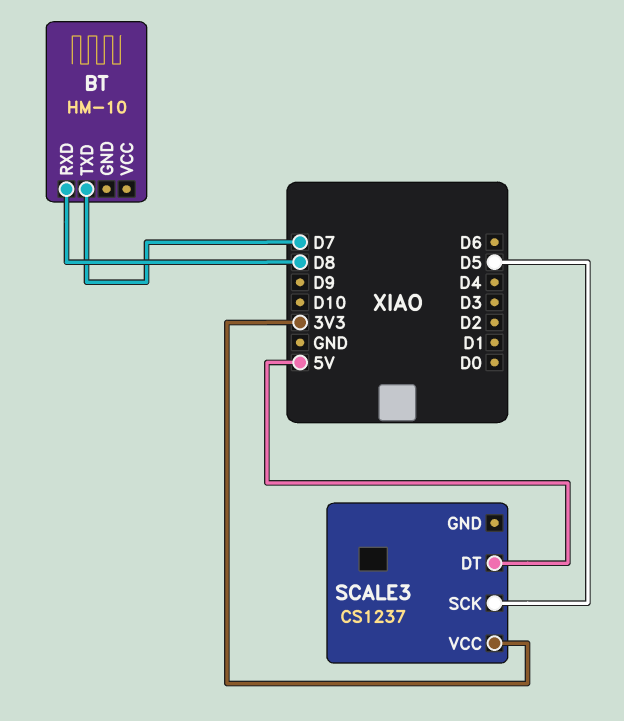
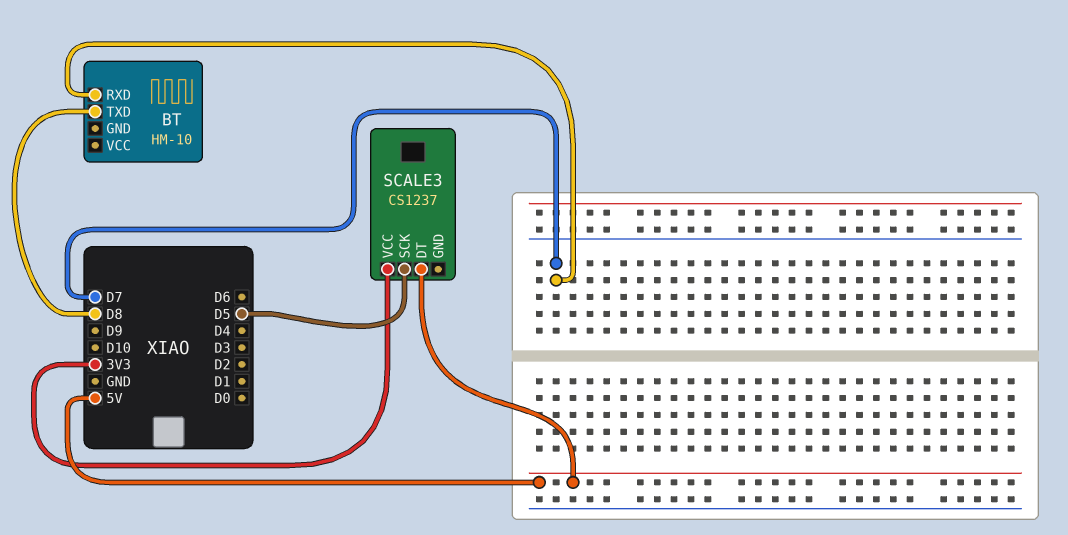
BT pin RXD: D8 -> D7
BT pin TXD: D7 -> D8

